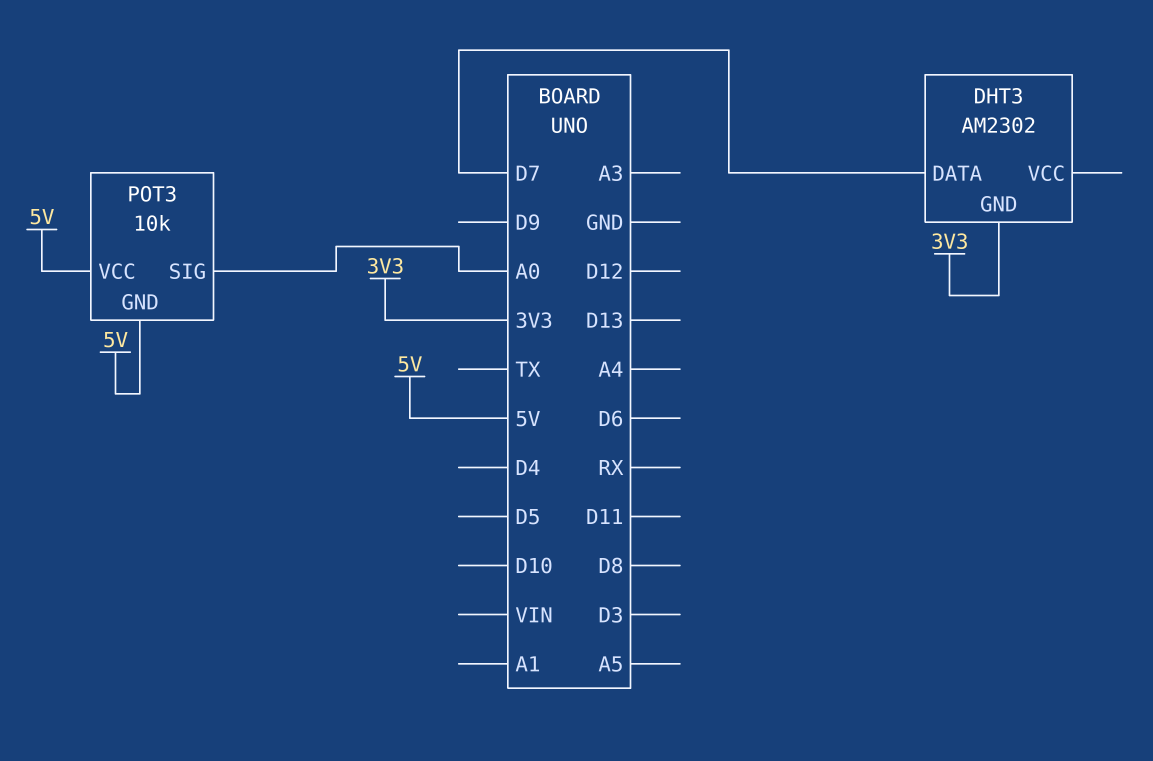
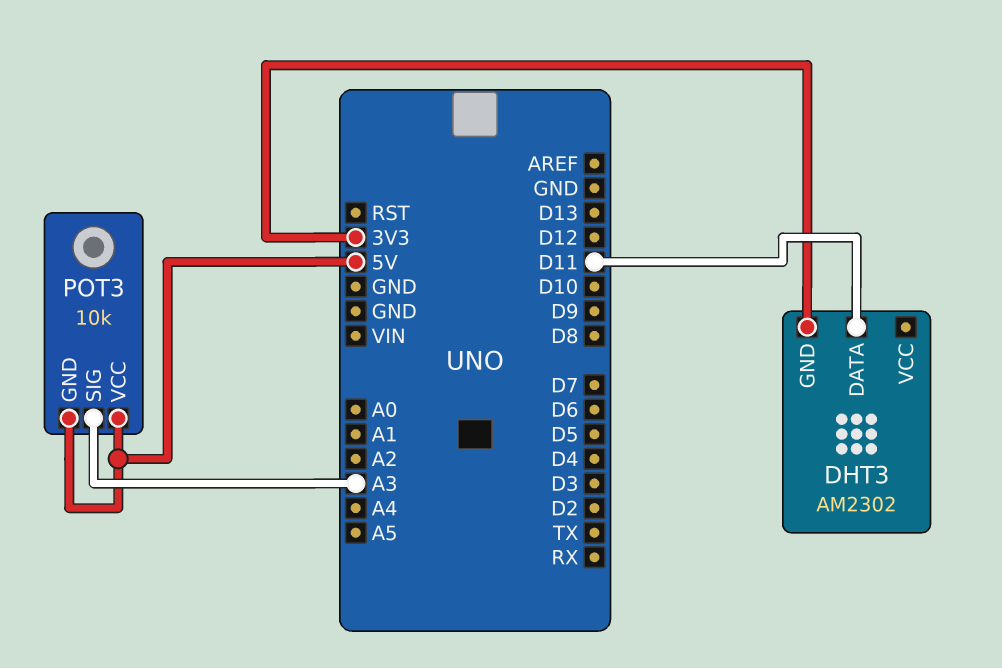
DHT3 pin DATA: D7 -> D11
POT3 pin SIG: A0 -> A3

